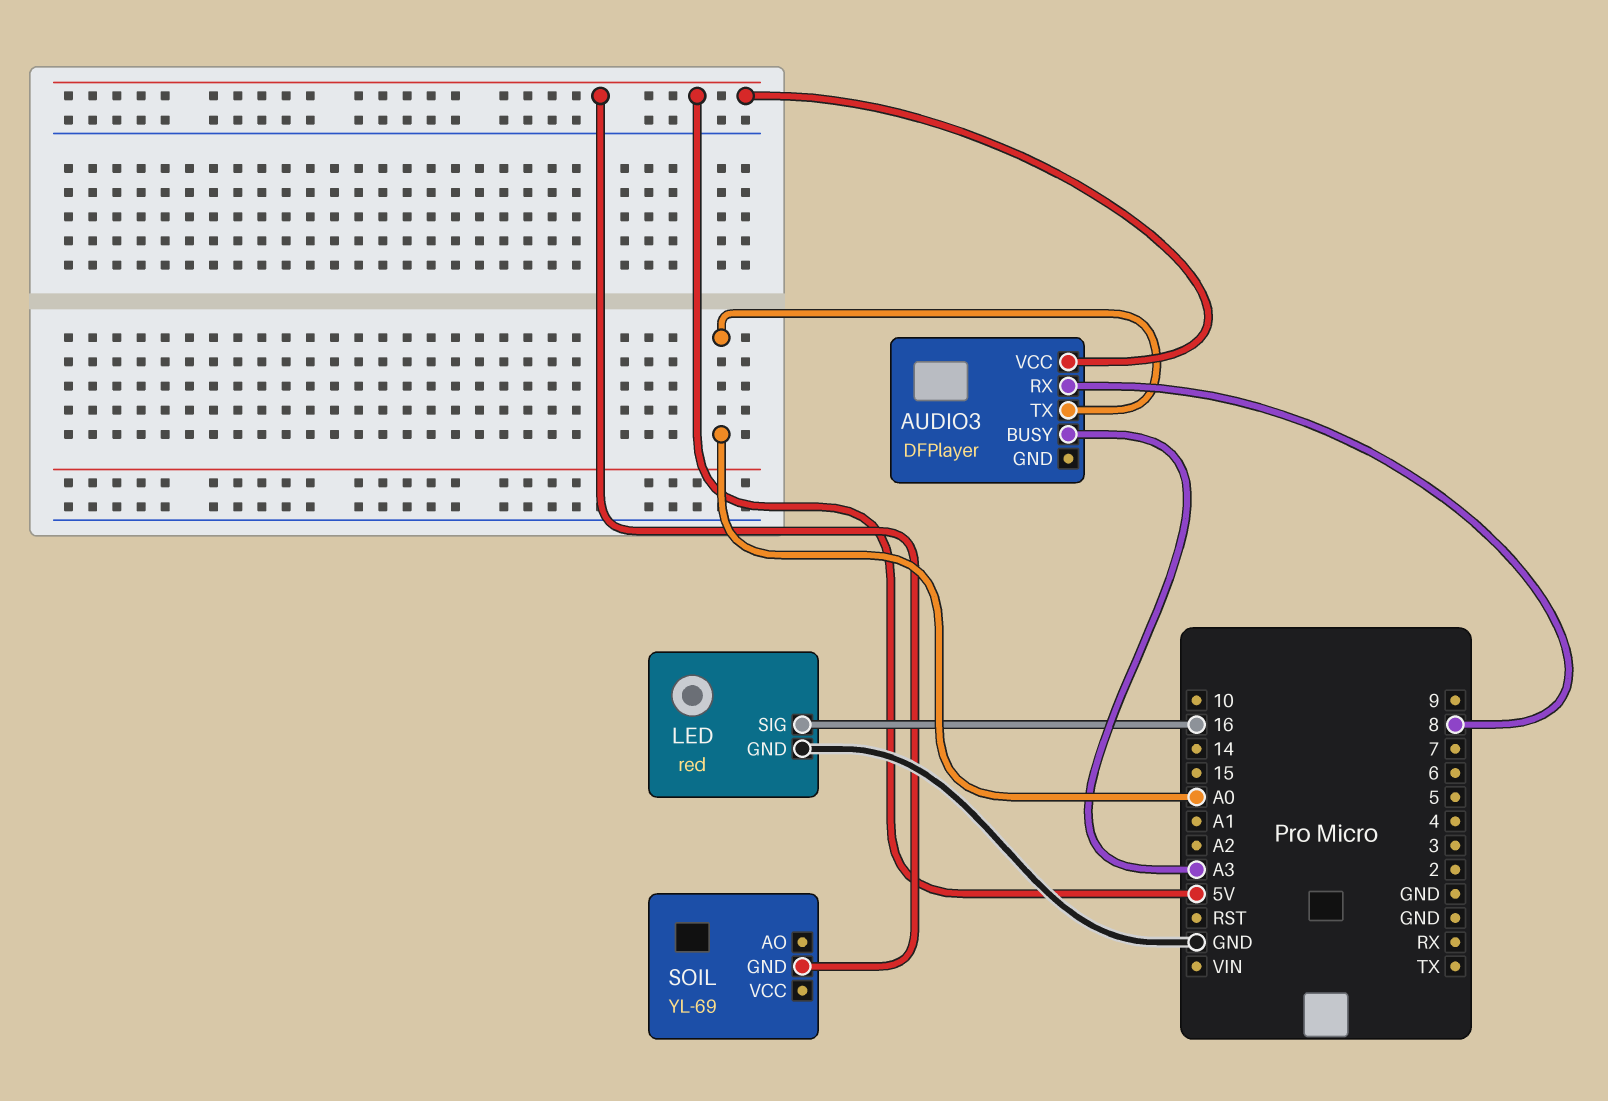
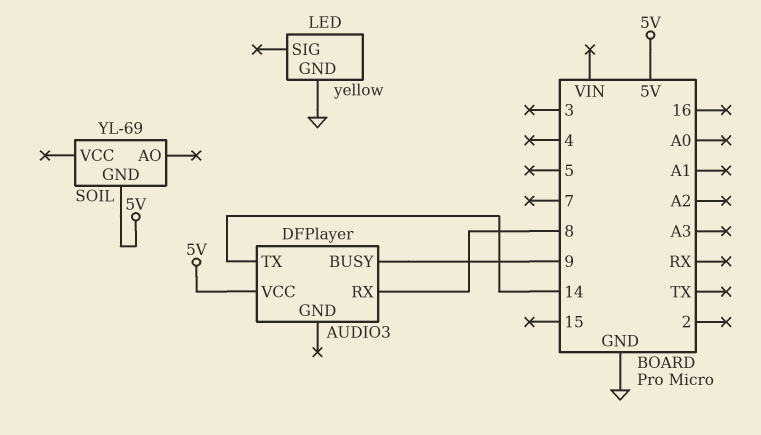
AUDIO3 pin BUSY: A3 -> 9
AUDIO3 pin TX: A0 -> 14
LED: red -> yellow
LED pin SIG: 16 -> none

